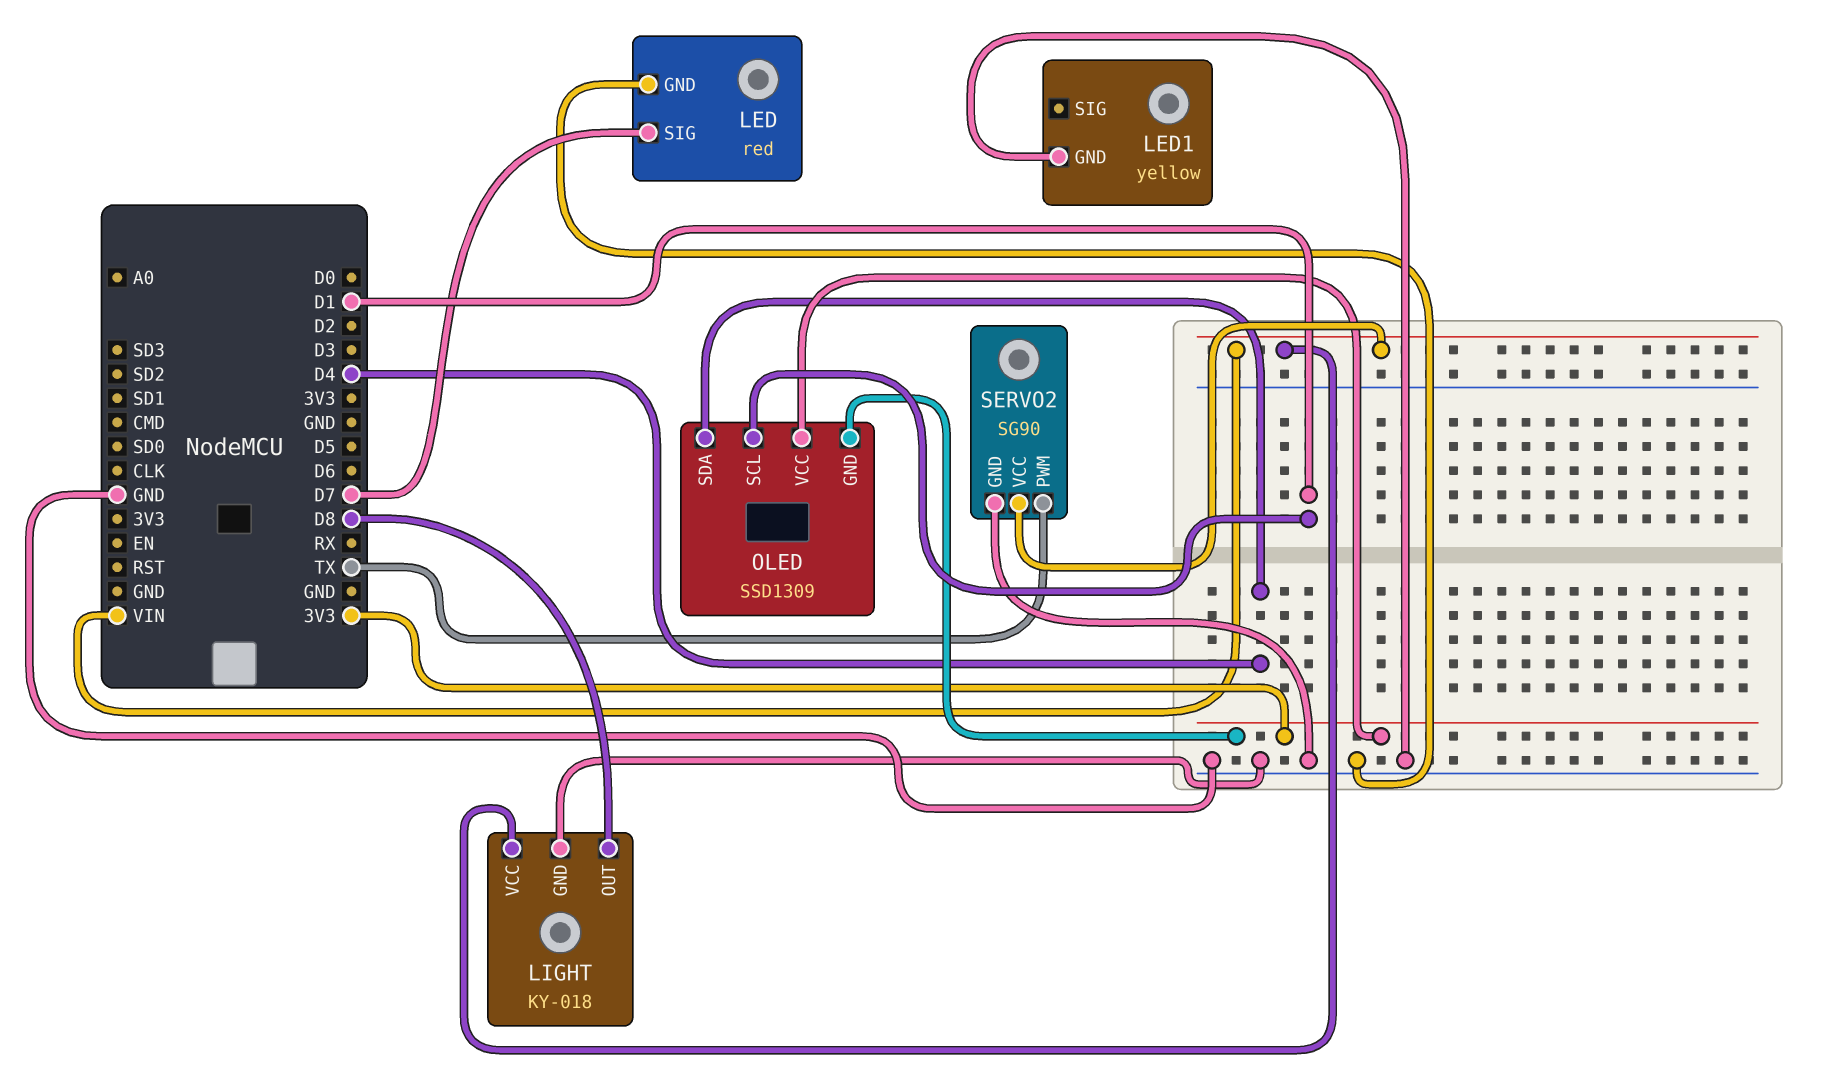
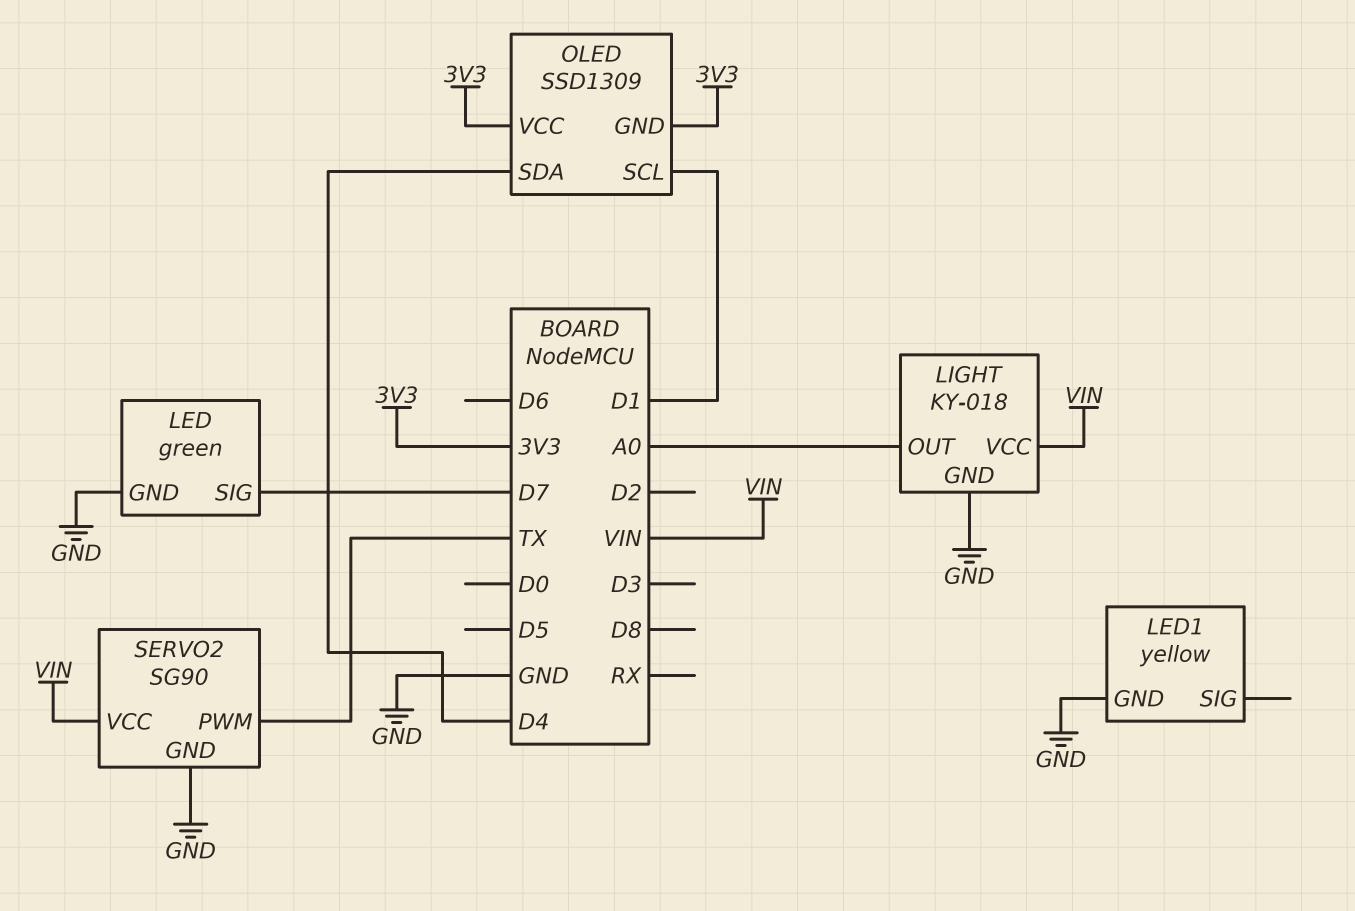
LED: red -> green
LIGHT pin OUT: D8 -> A0

